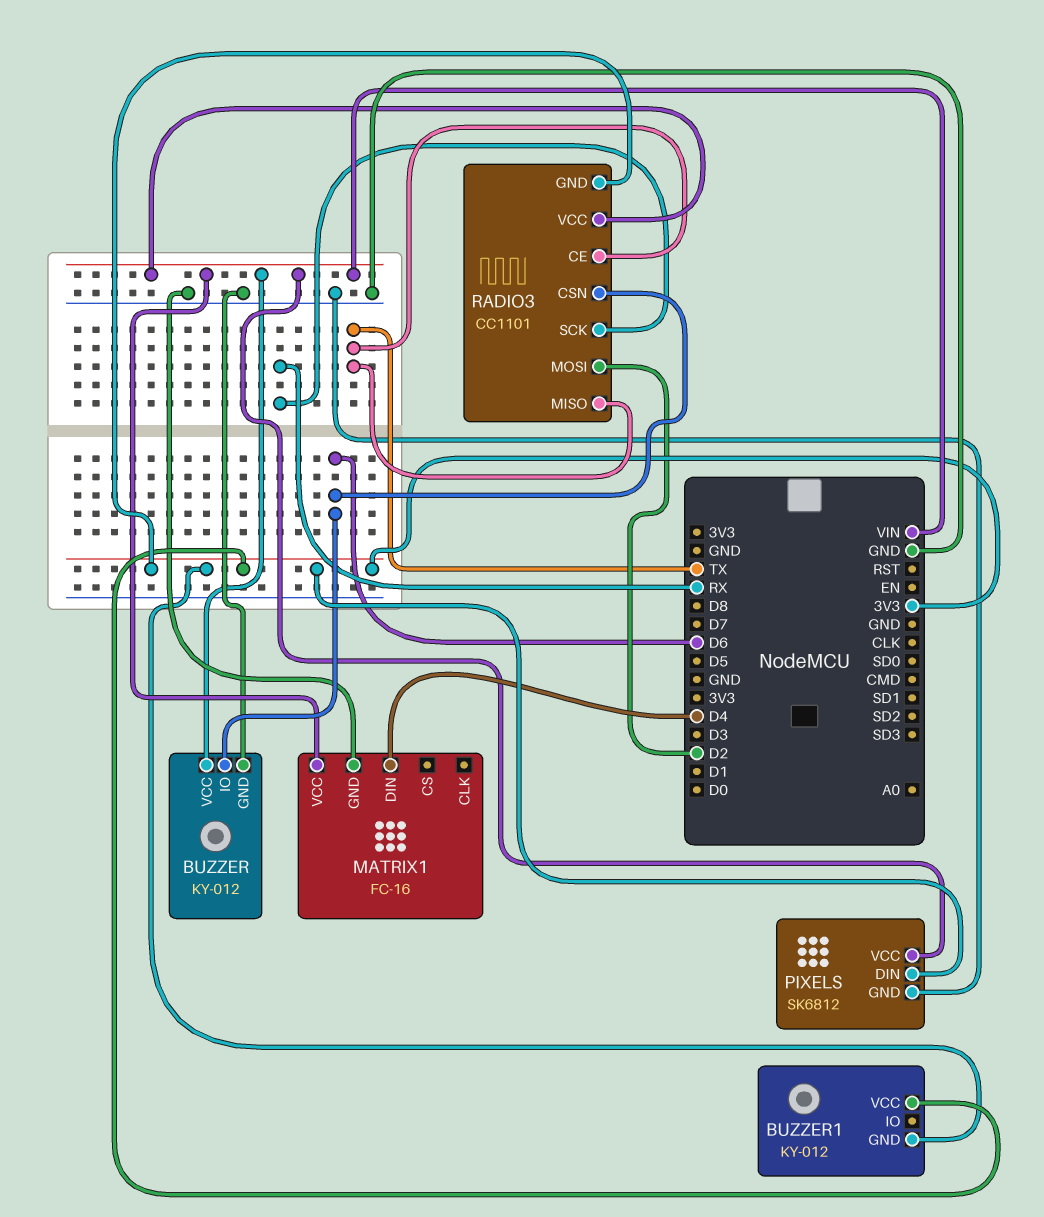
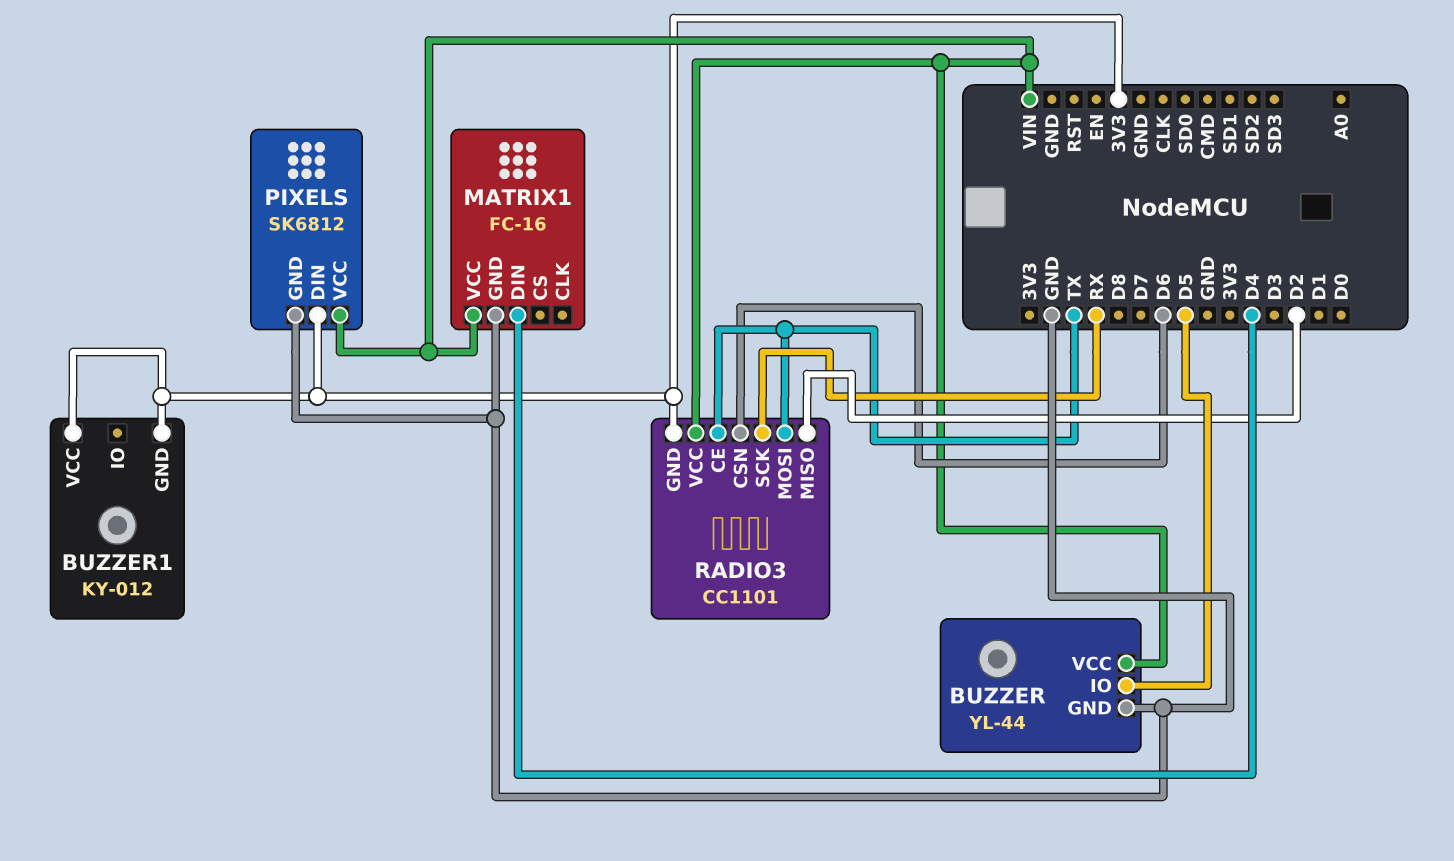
BUZZER: KY-012 -> YL-44
BUZZER pin IO: D6 -> D5
RADIO3 pin MISO: TX -> D2
RADIO3 pin MOSI: D2 -> TX

